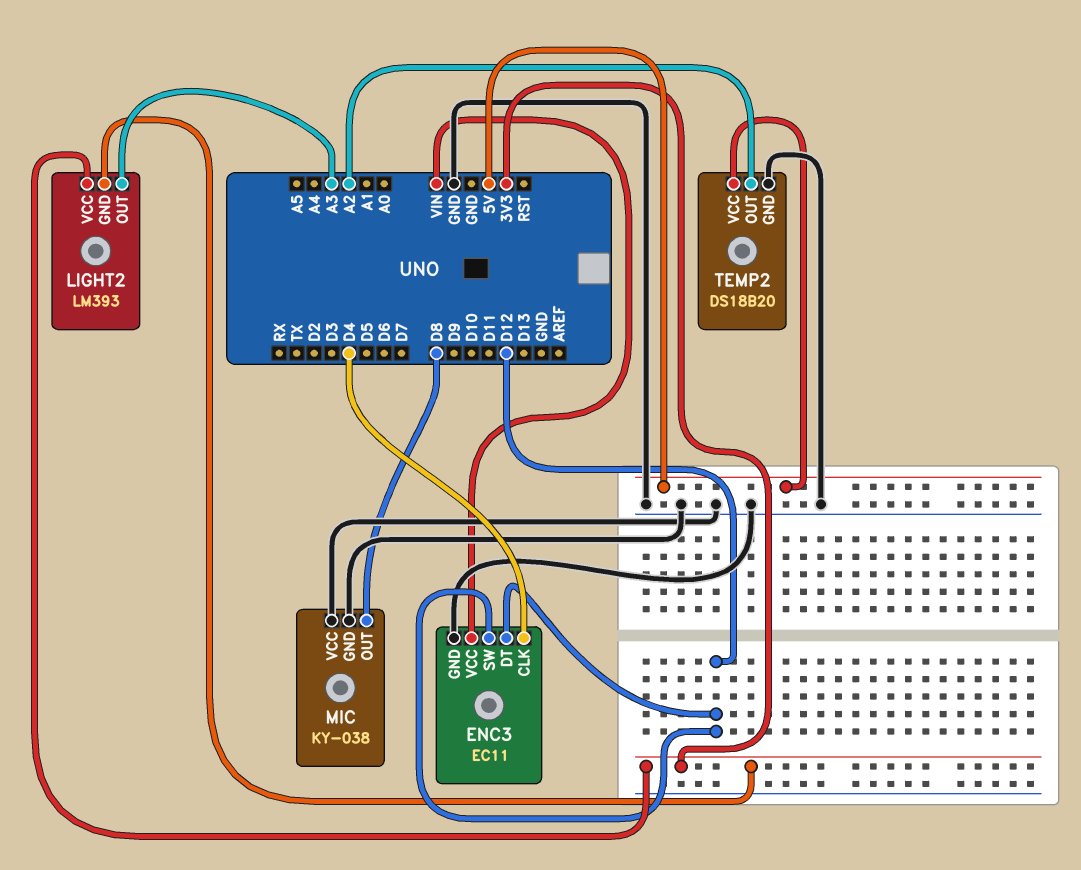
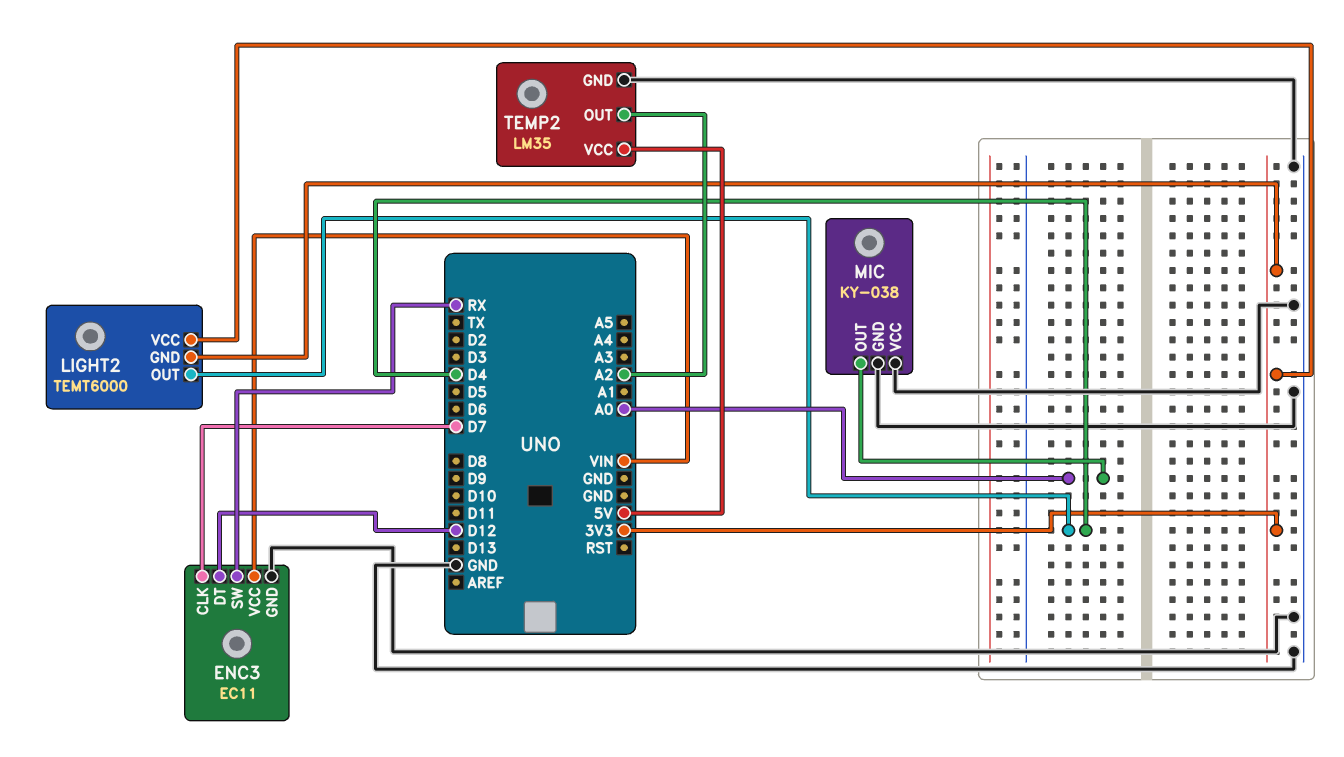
ENC3 pin CLK: D4 -> D7
ENC3 pin SW: D12 -> RX
LIGHT2: LM393 -> TEMT6000
LIGHT2 pin OUT: A3 -> D4
MIC pin OUT: D8 -> A0
TEMP2: DS18B20 -> LM35

